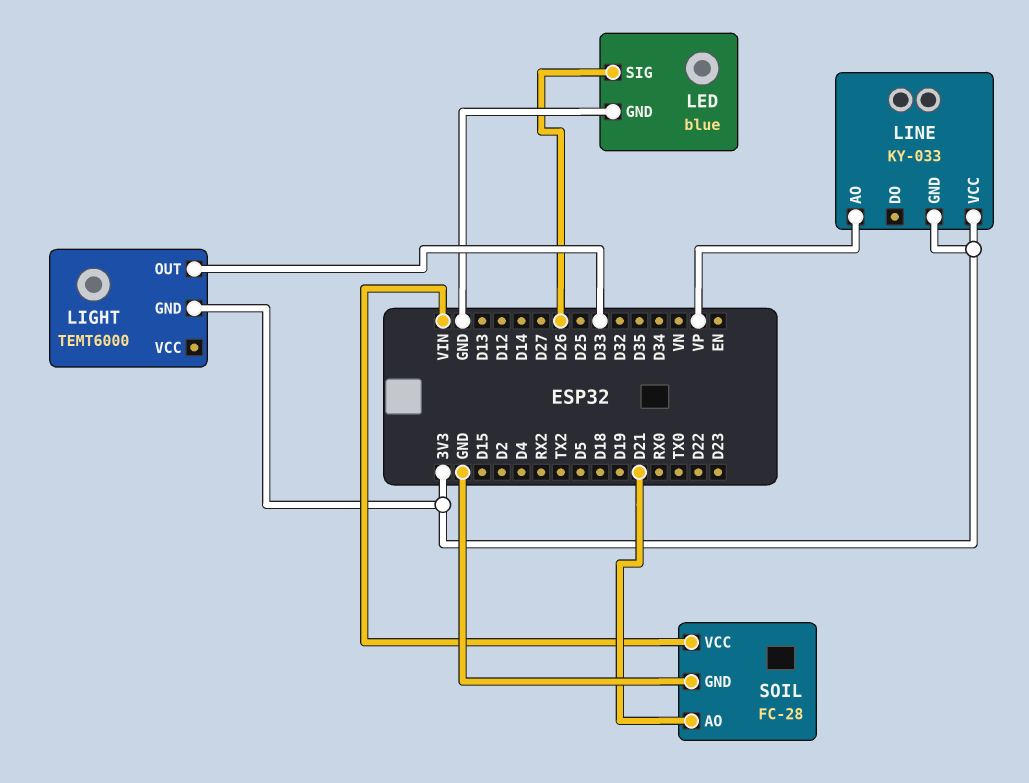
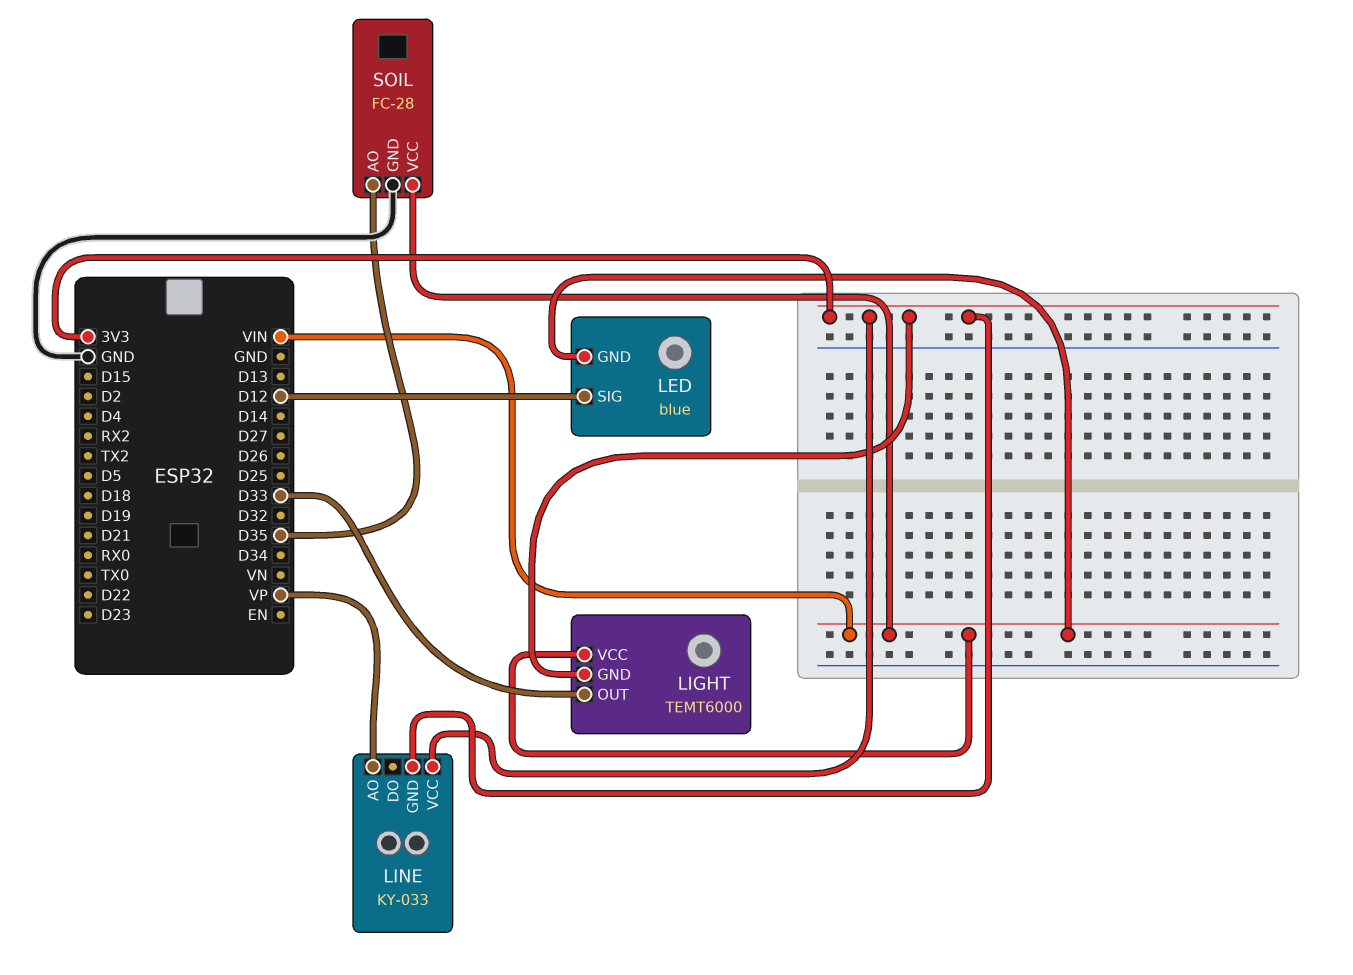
LED pin GND: GND -> VIN
LED pin SIG: D26 -> D12
LIGHT pin VCC: none -> VIN
SOIL pin AO: D21 -> D35

